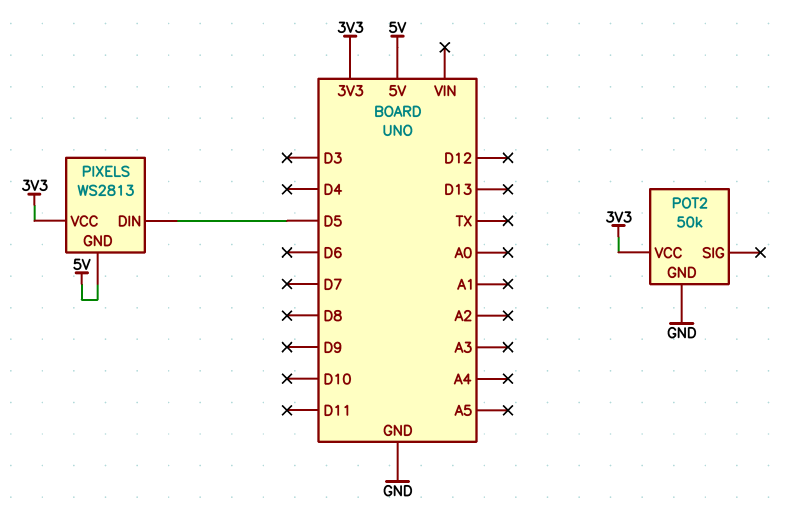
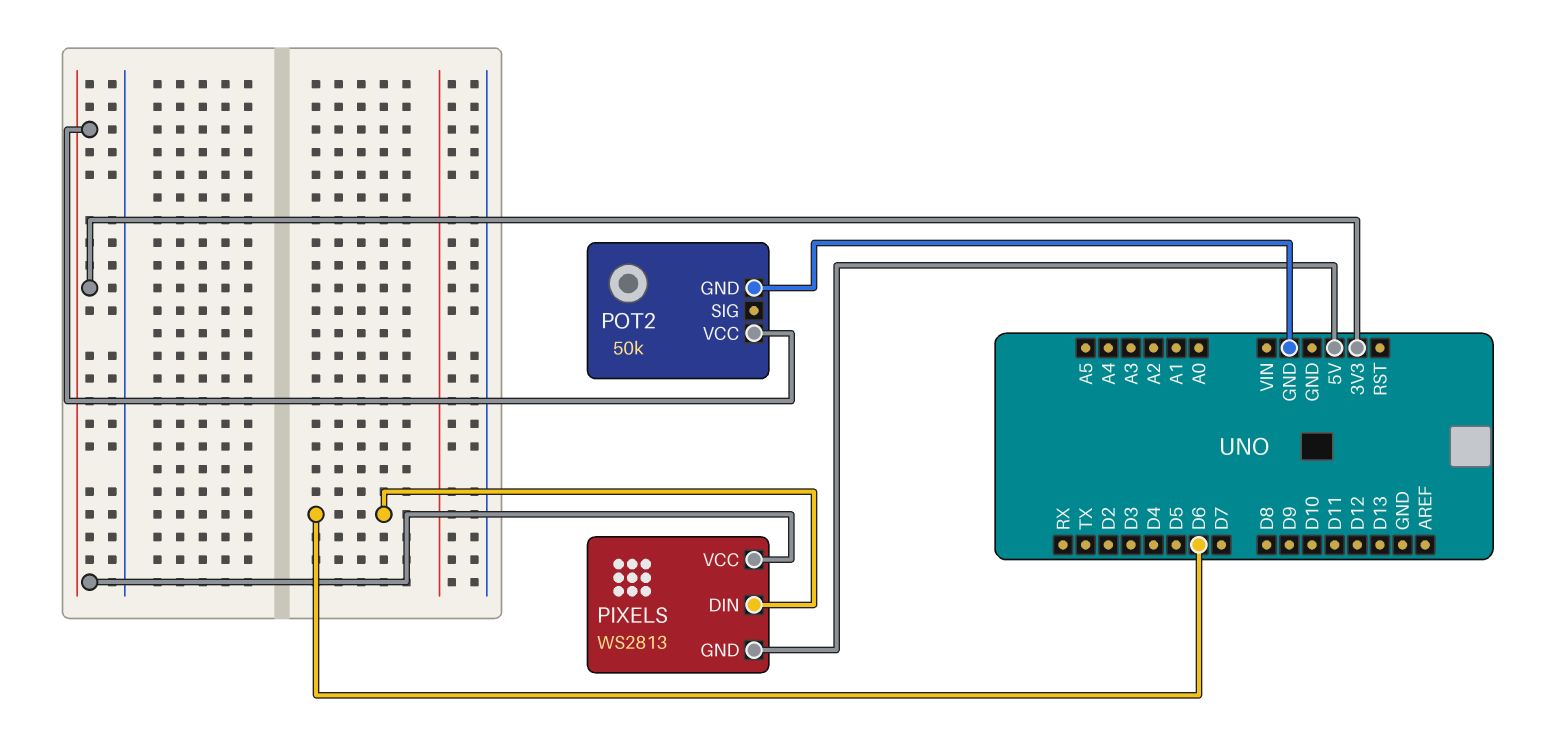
PIXELS pin DIN: D5 -> D6

